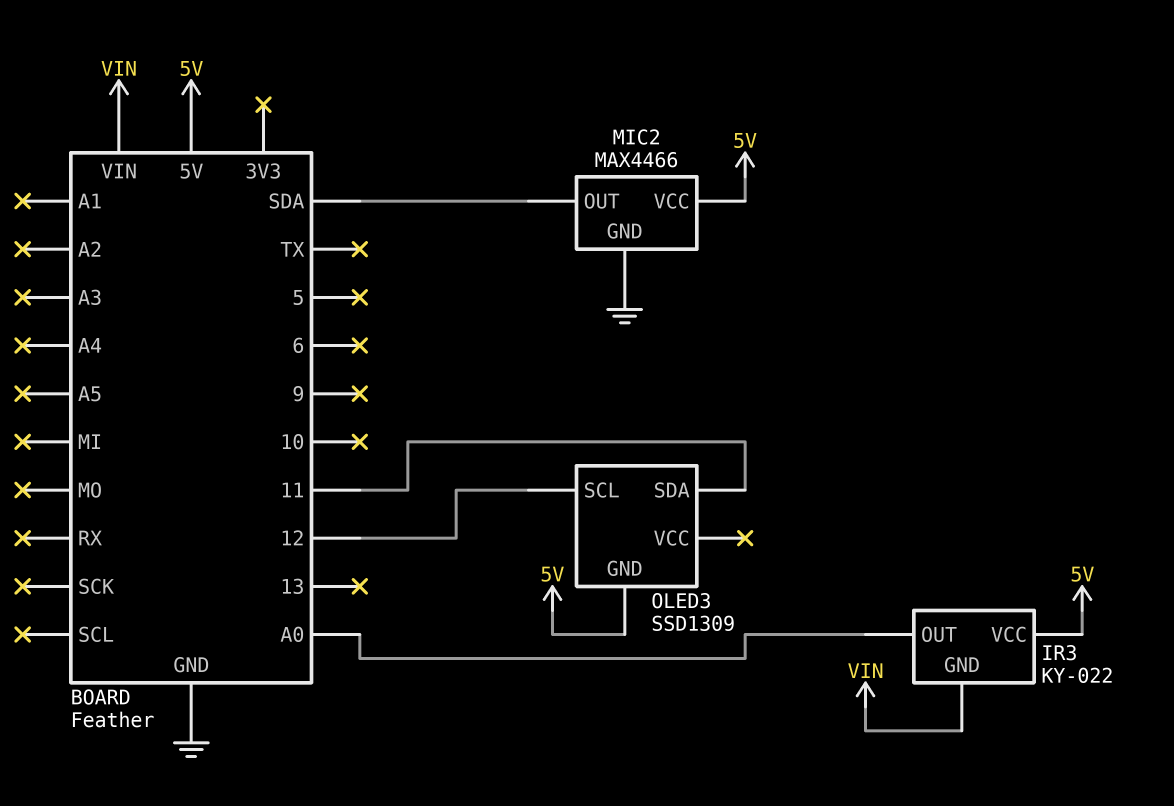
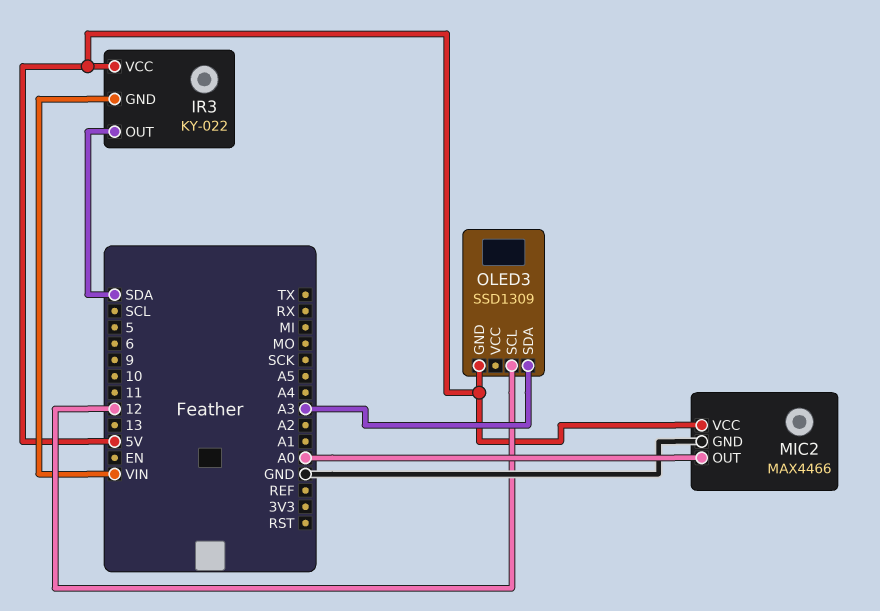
IR3 pin OUT: A0 -> SDA
MIC2 pin OUT: SDA -> A0
OLED3 pin SDA: 11 -> A3

